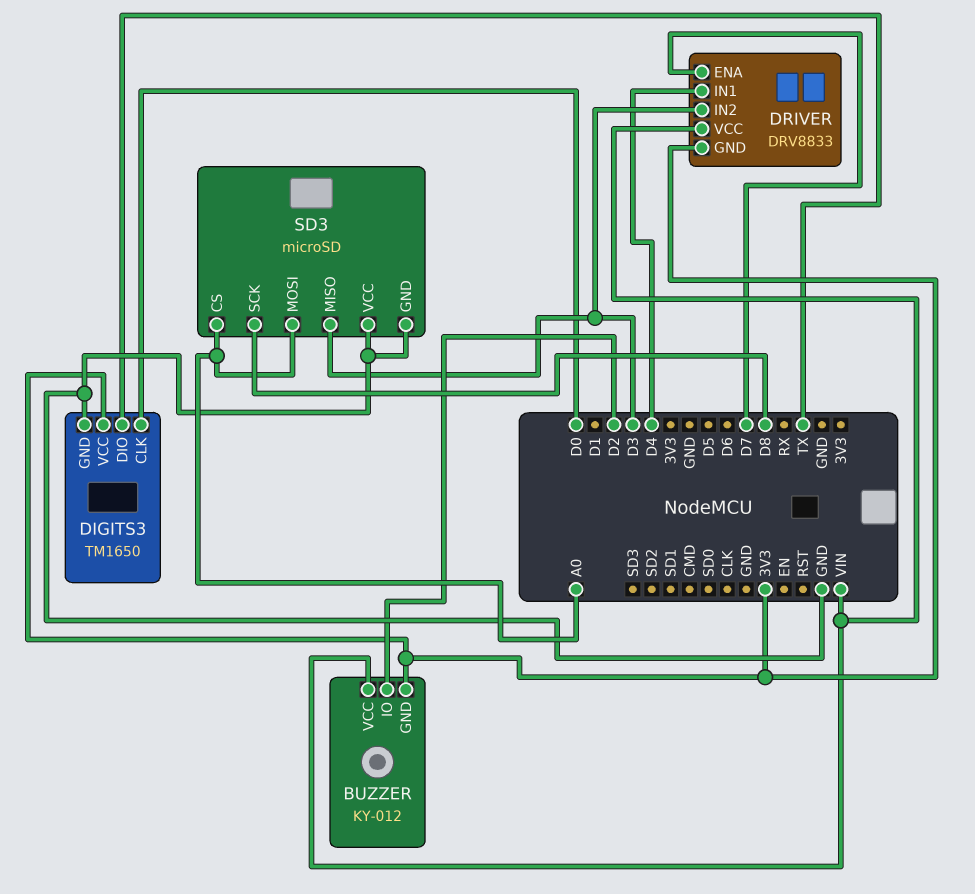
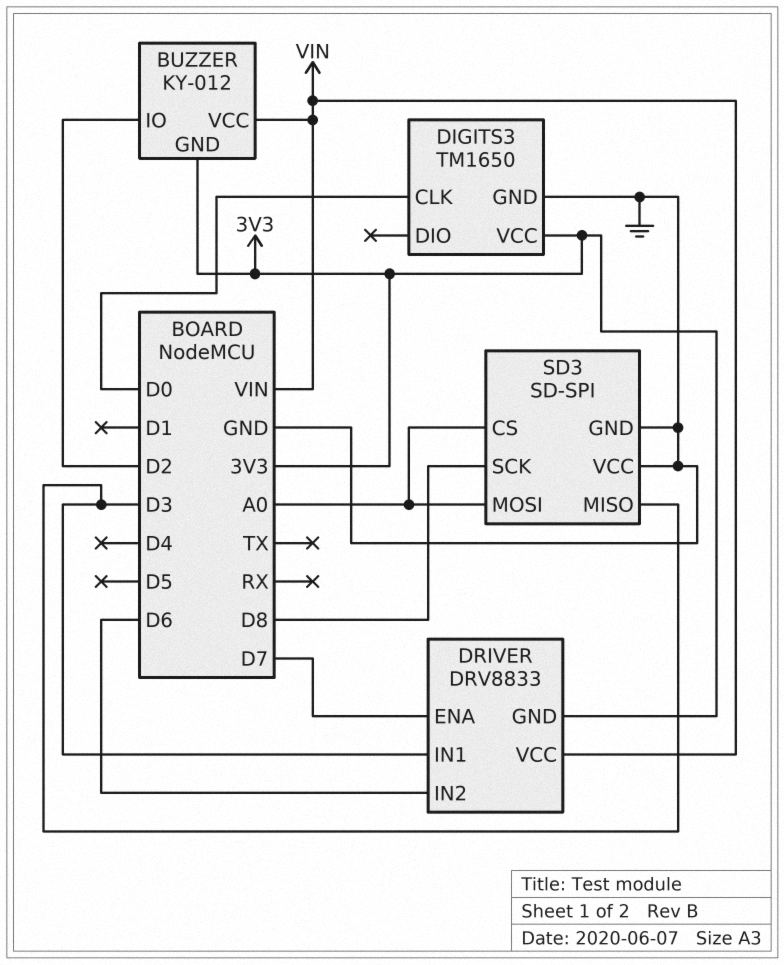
DIGITS3 pin DIO: TX -> none
DRIVER pin IN1: D4 -> D3
DRIVER pin IN2: D3 -> D6
SD3: microSD -> SD-SPI

